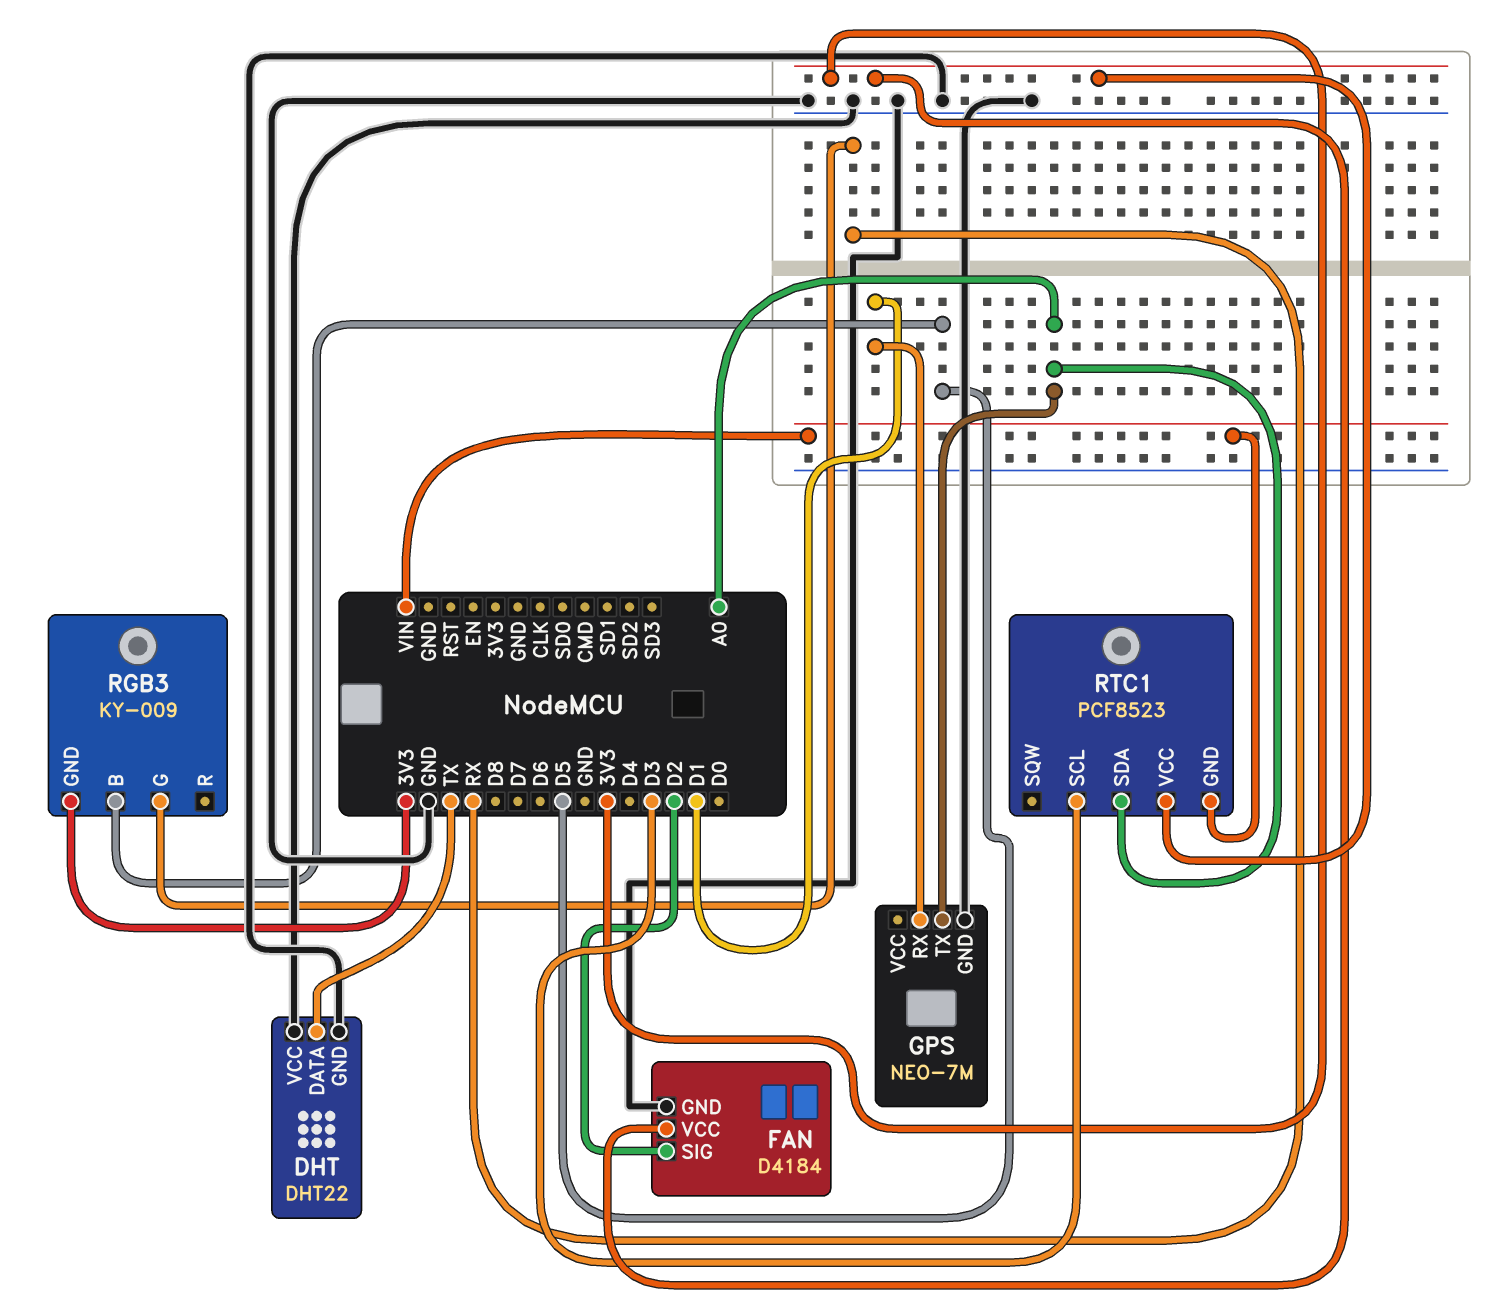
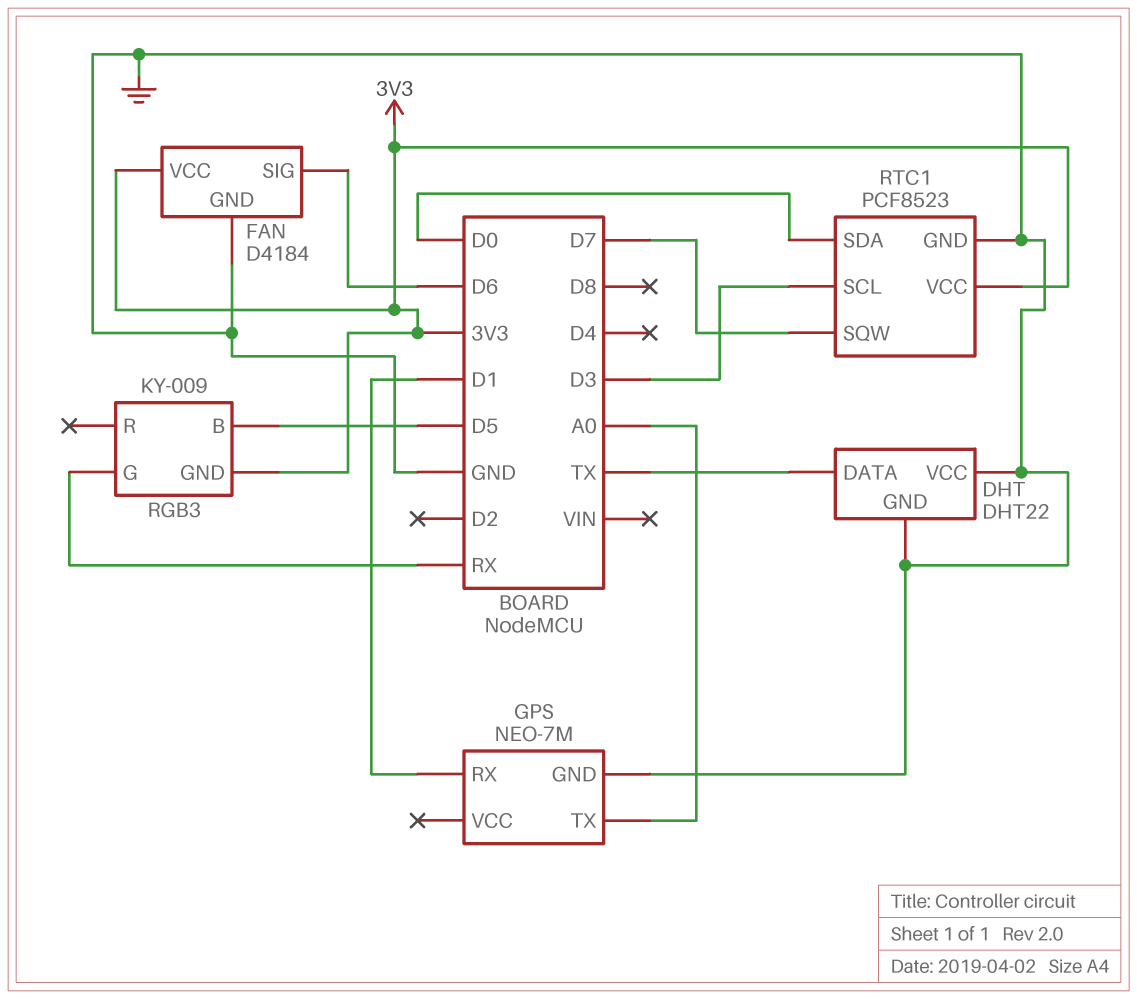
FAN pin SIG: D2 -> D6
RTC1 pin GND: VIN -> GND
RTC1 pin SDA: A0 -> D0
RTC1 pin SQW: none -> D7

